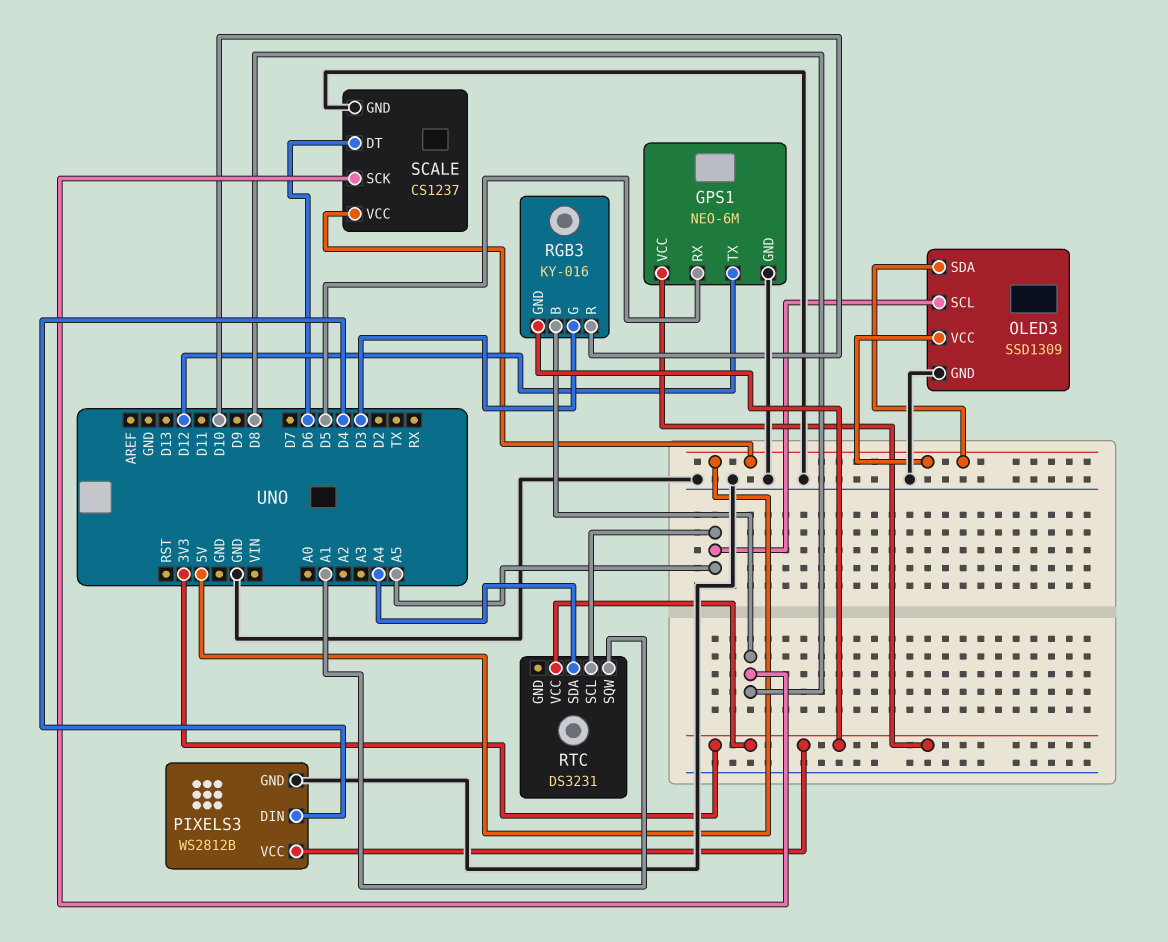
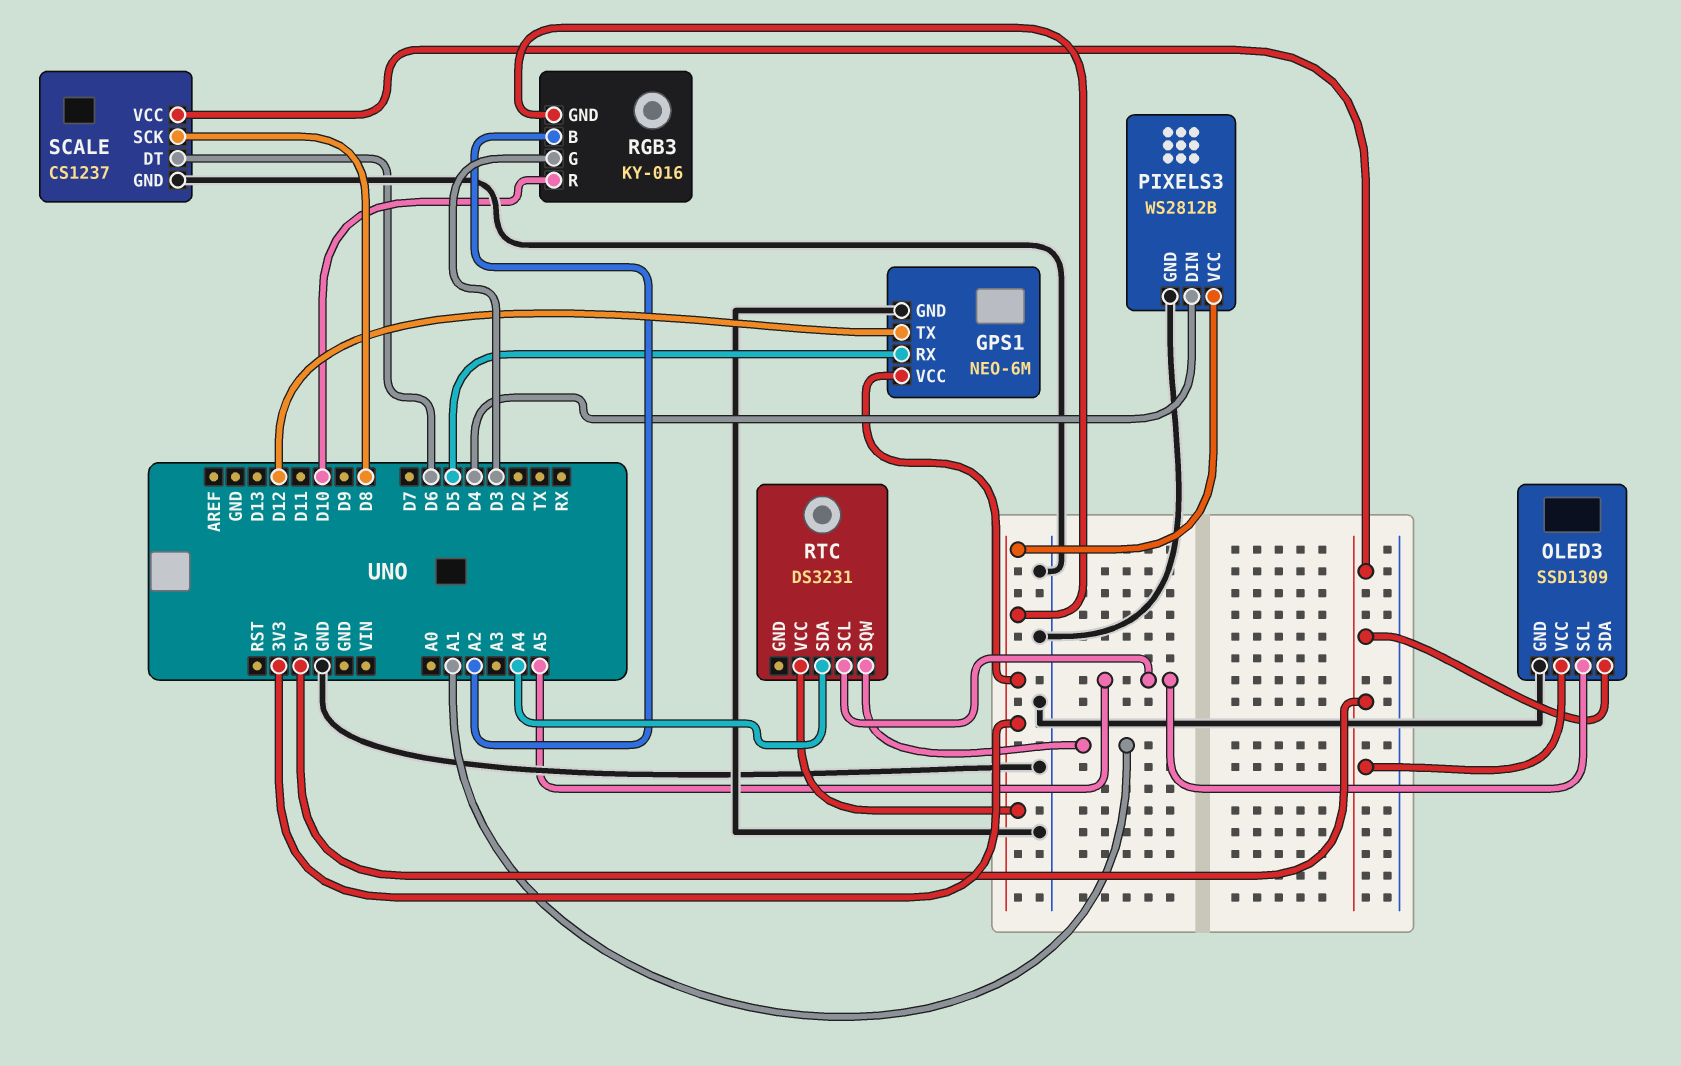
RGB3 pin B: D8 -> A2

